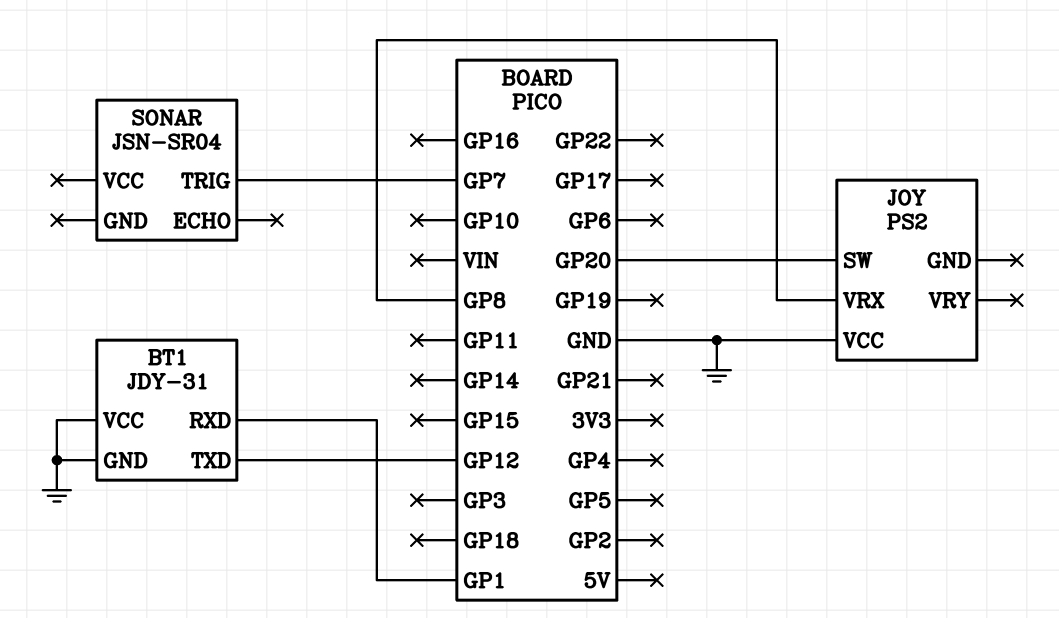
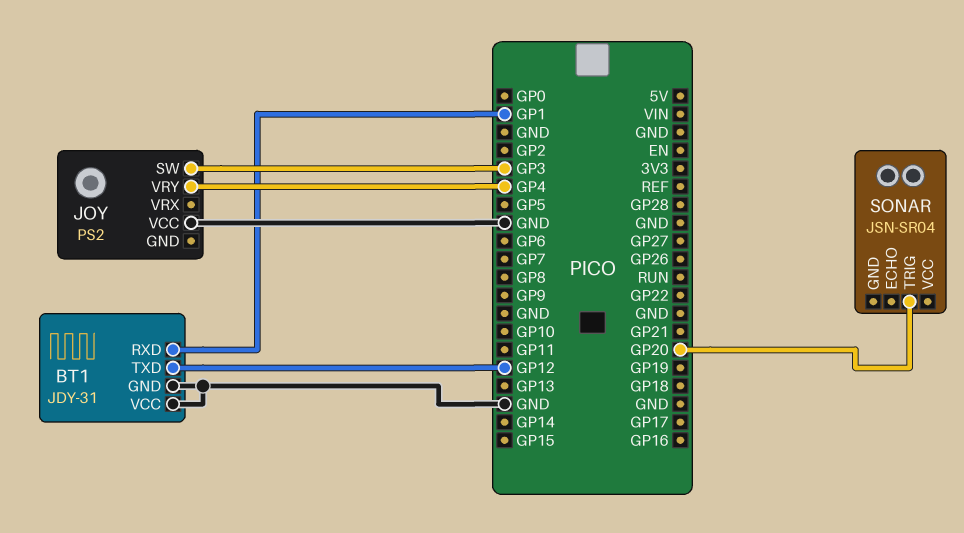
JOY pin SW: GP20 -> GP3
JOY pin VRX: GP8 -> none
JOY pin VRY: none -> GP4
SONAR pin TRIG: GP7 -> GP20

